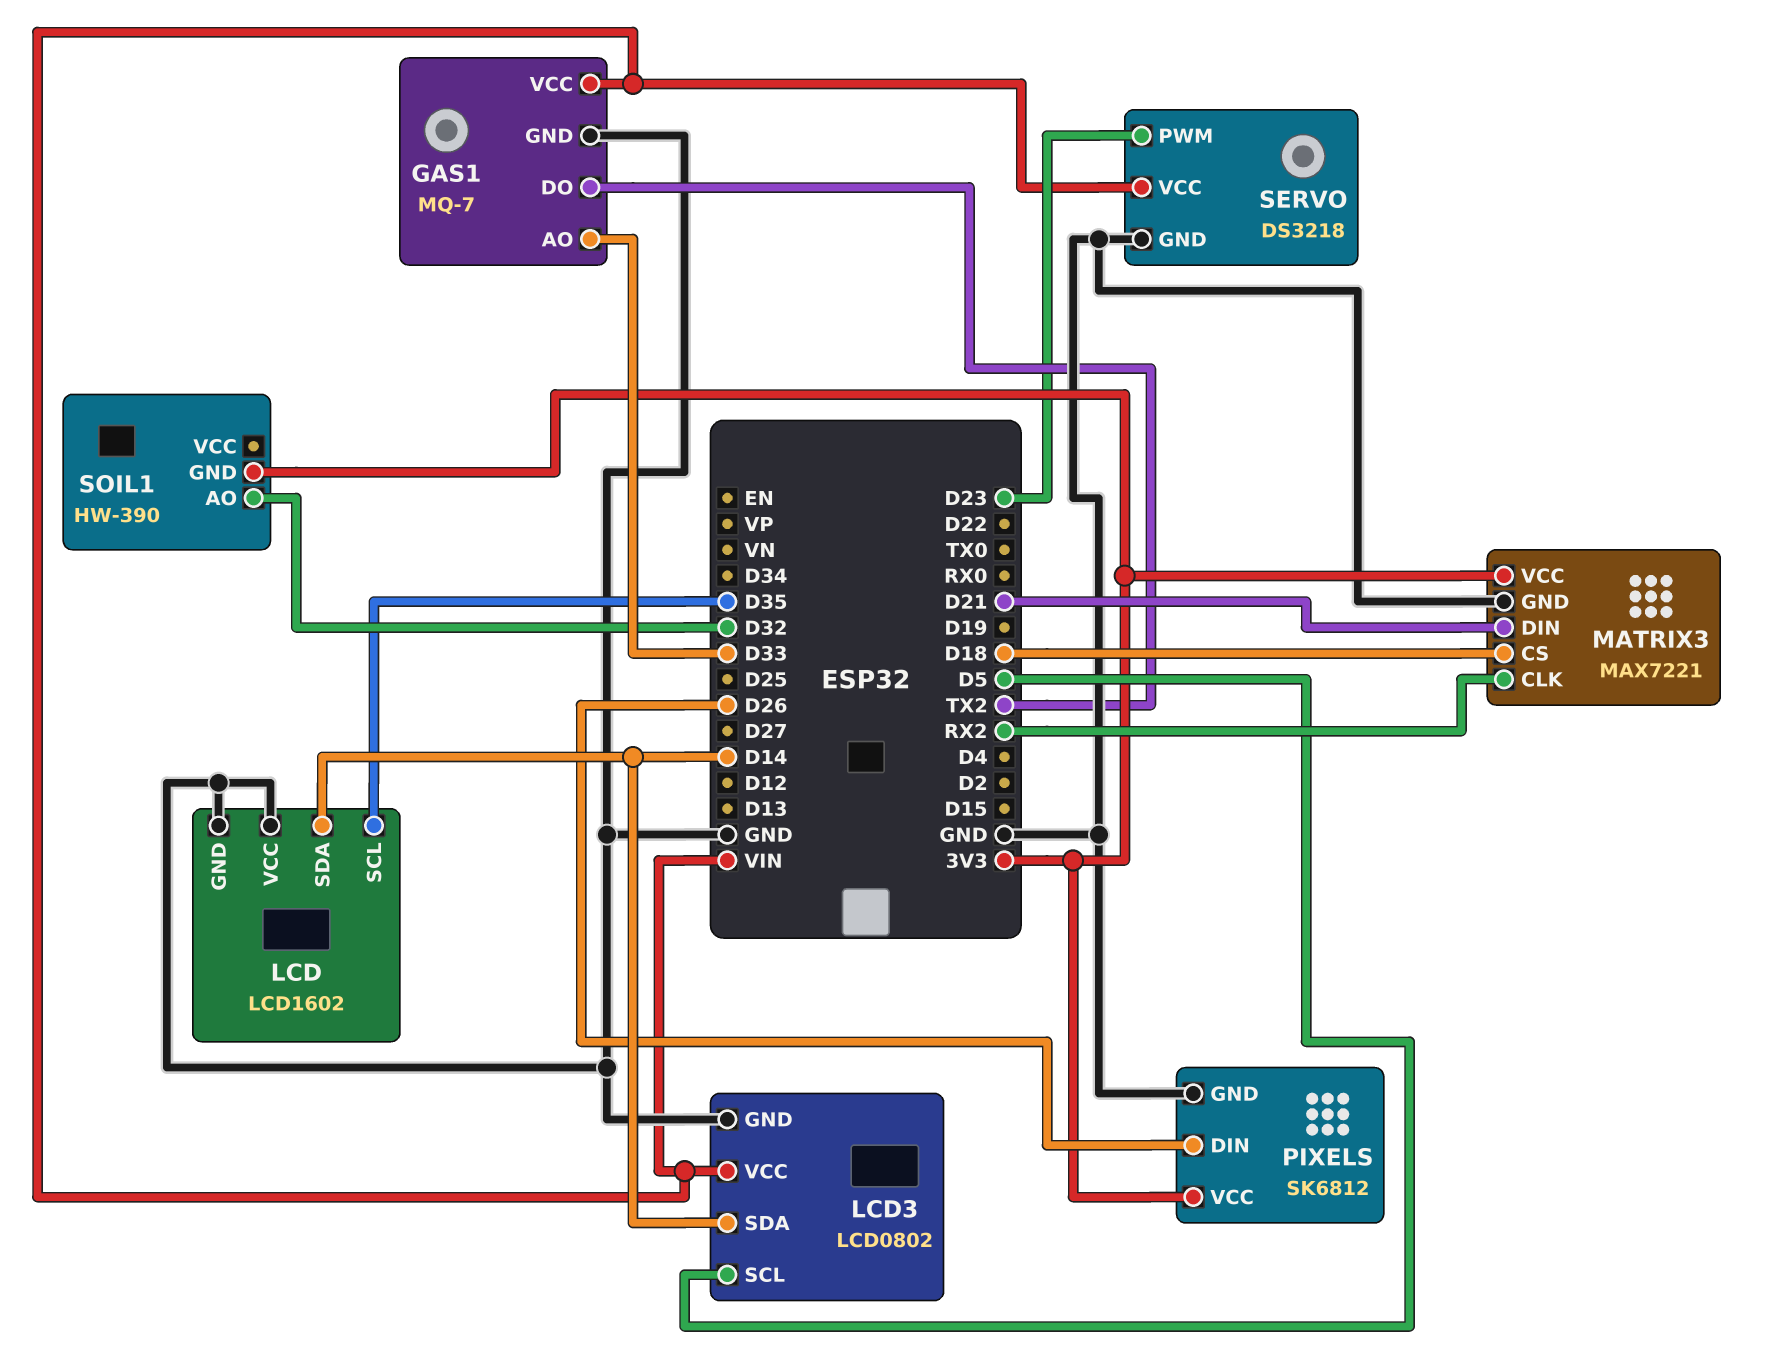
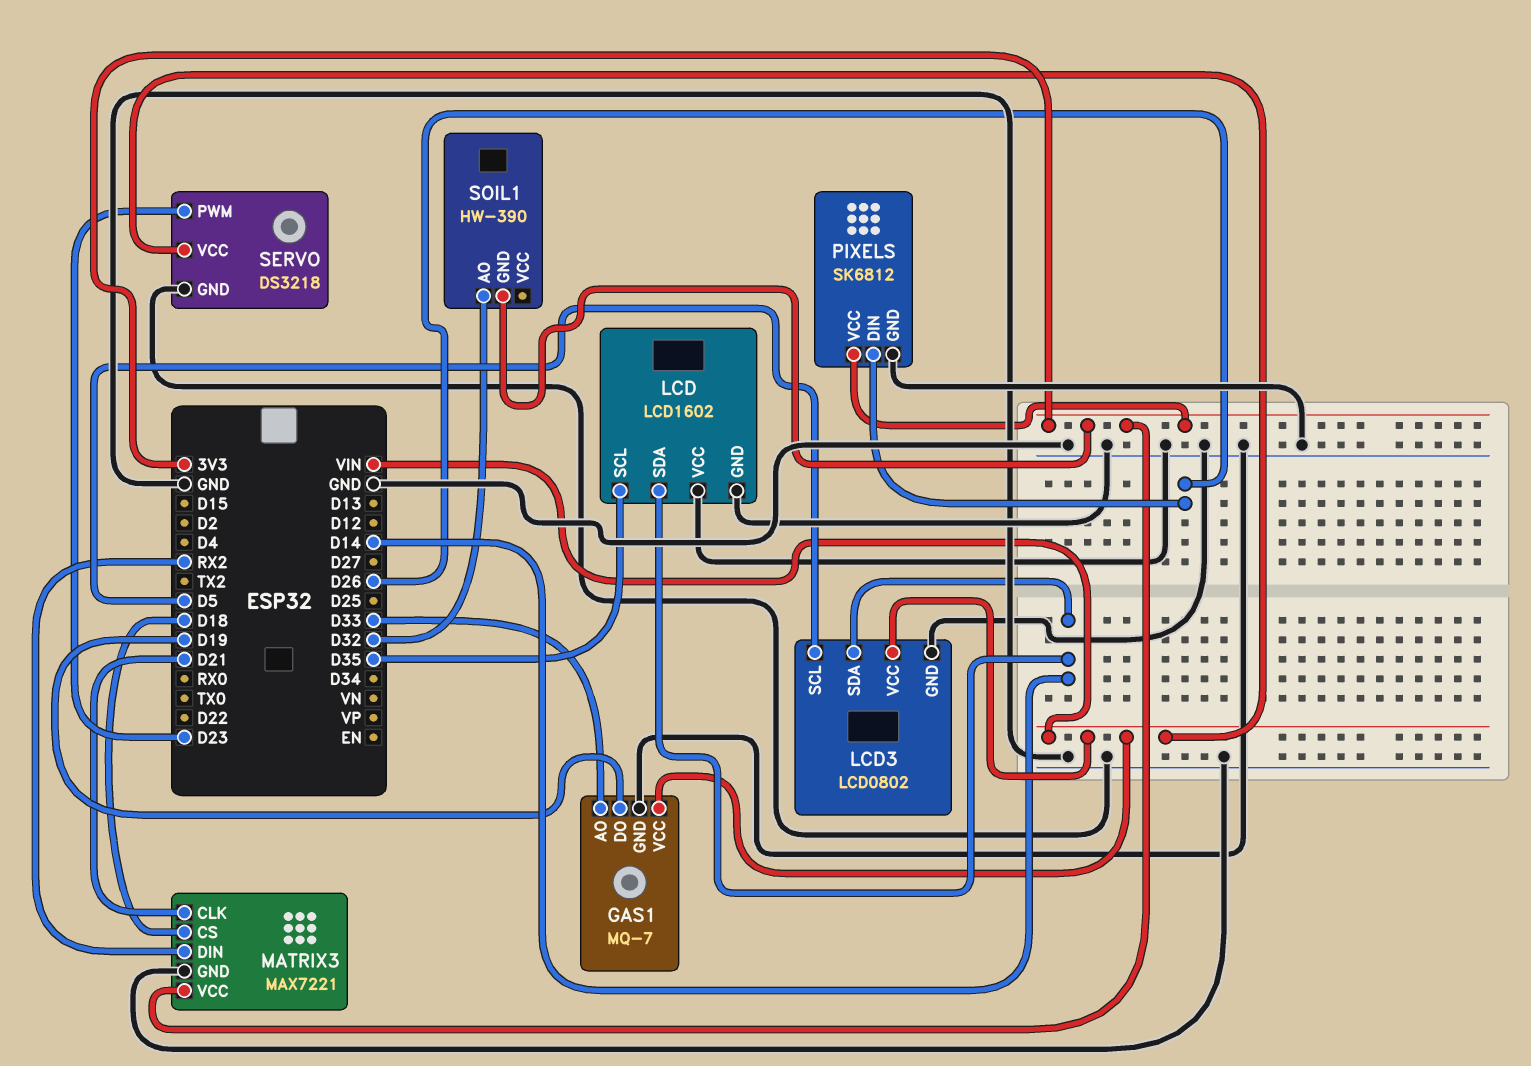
GAS1 pin DO: TX2 -> D19
MATRIX3 pin CLK: RX2 -> D21
MATRIX3 pin DIN: D21 -> RX2

